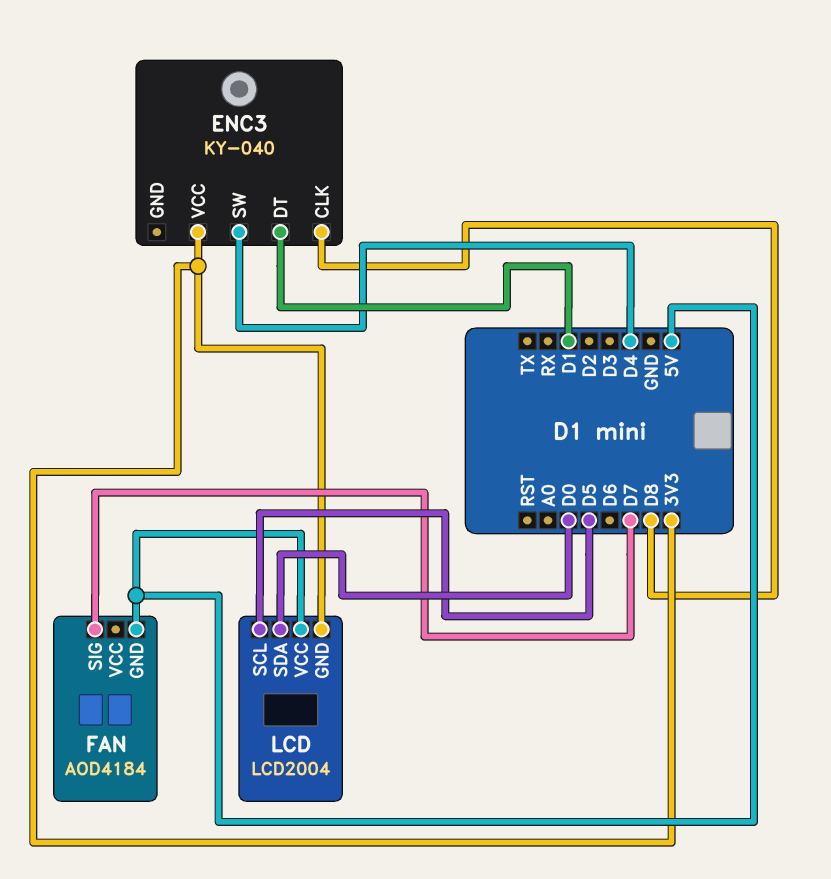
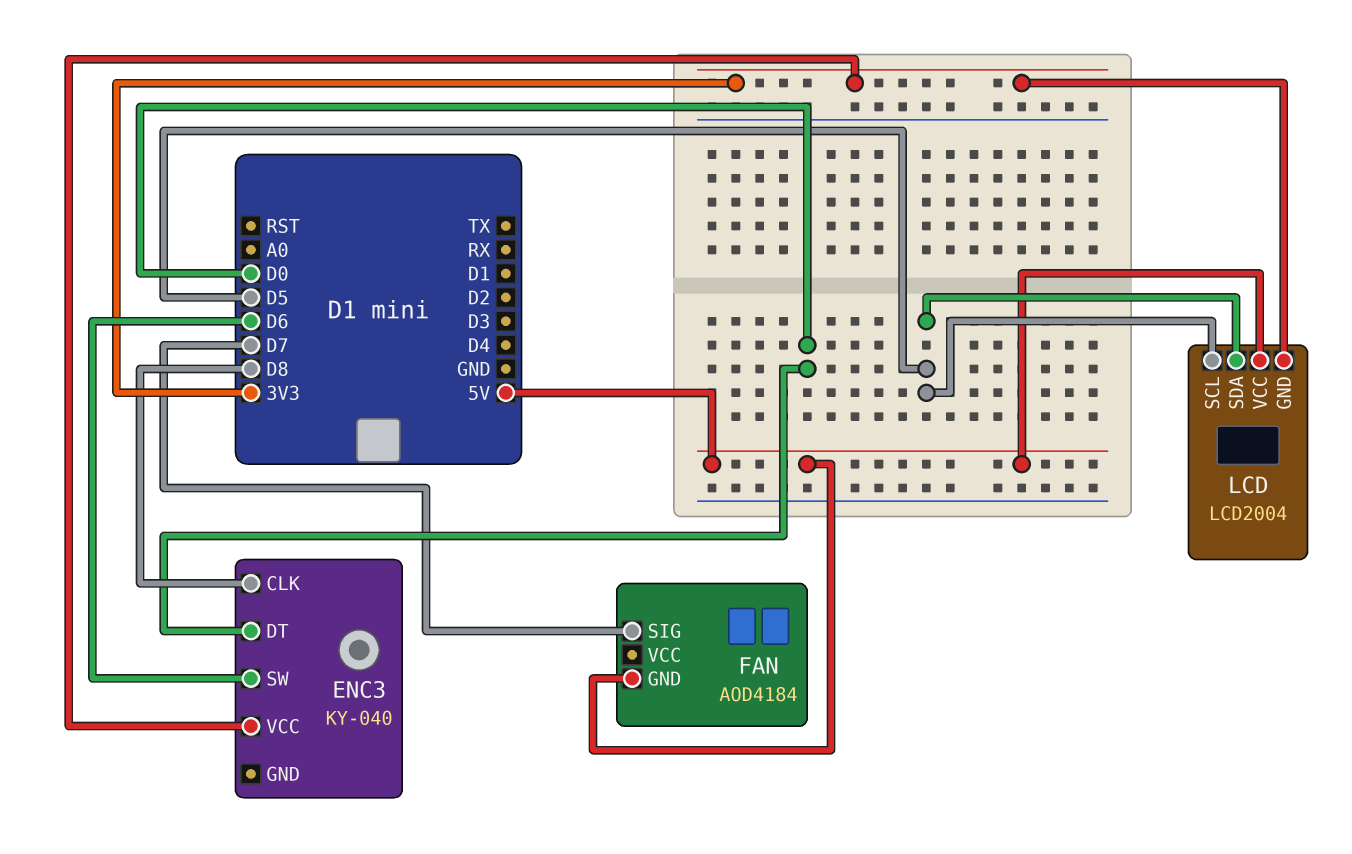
ENC3 pin DT: D1 -> D0
ENC3 pin SW: D4 -> D6
LCD pin SDA: D0 -> D5

